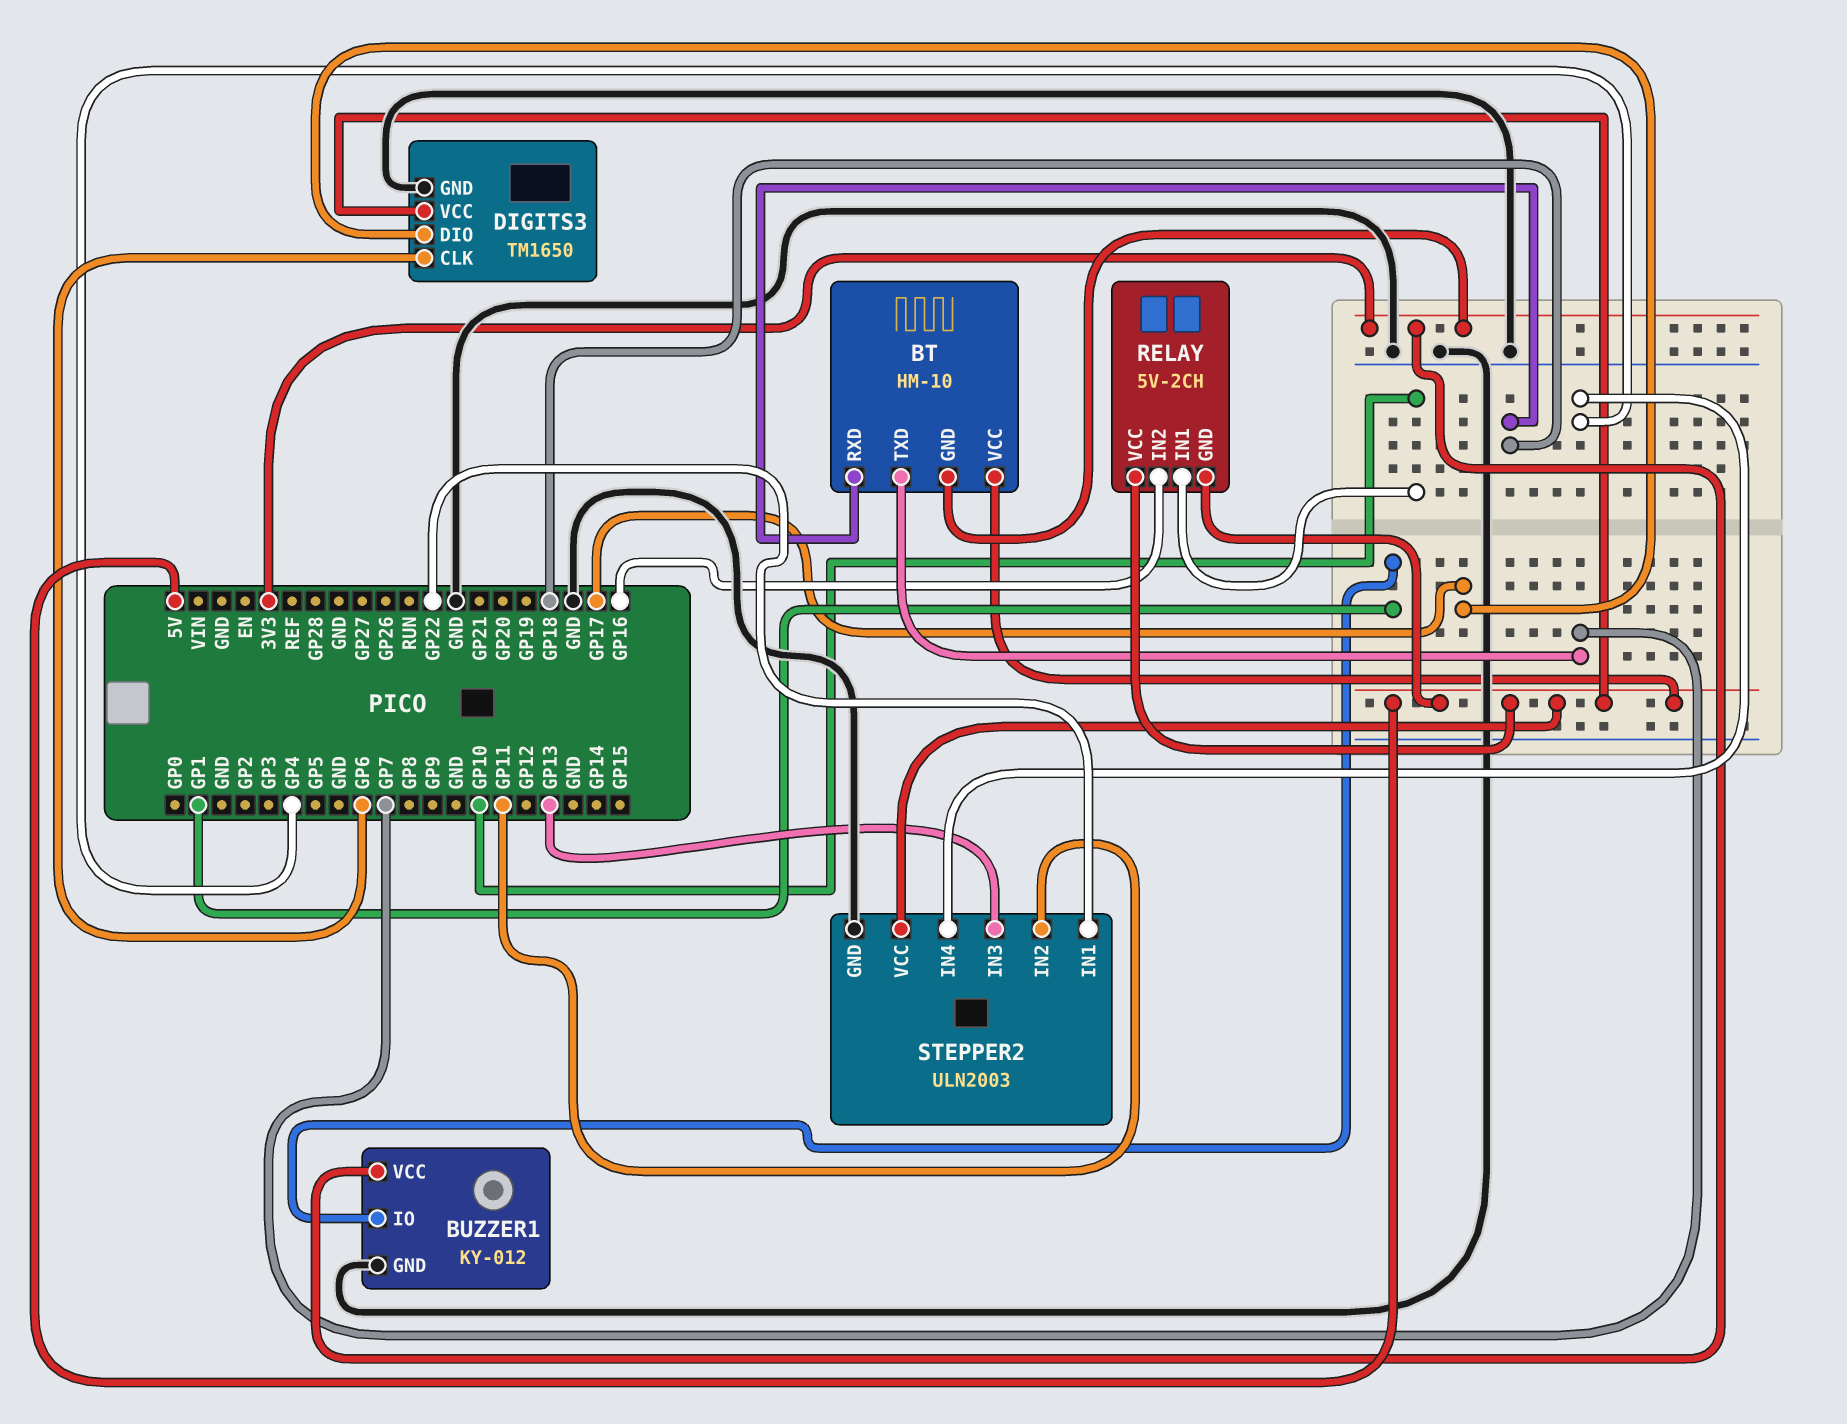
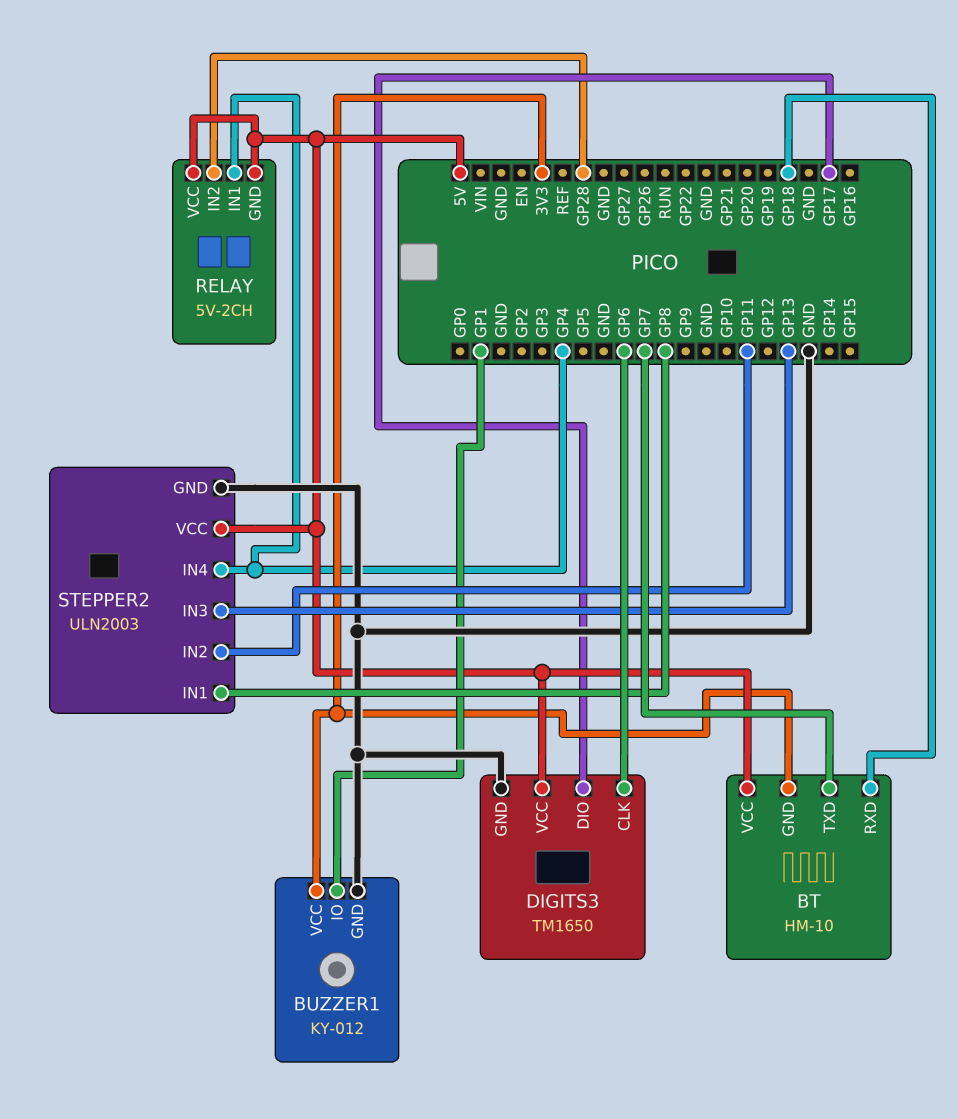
RELAY pin IN1: GP10 -> GP4
RELAY pin IN2: GP16 -> GP28
STEPPER2 pin IN1: GP22 -> GP8

